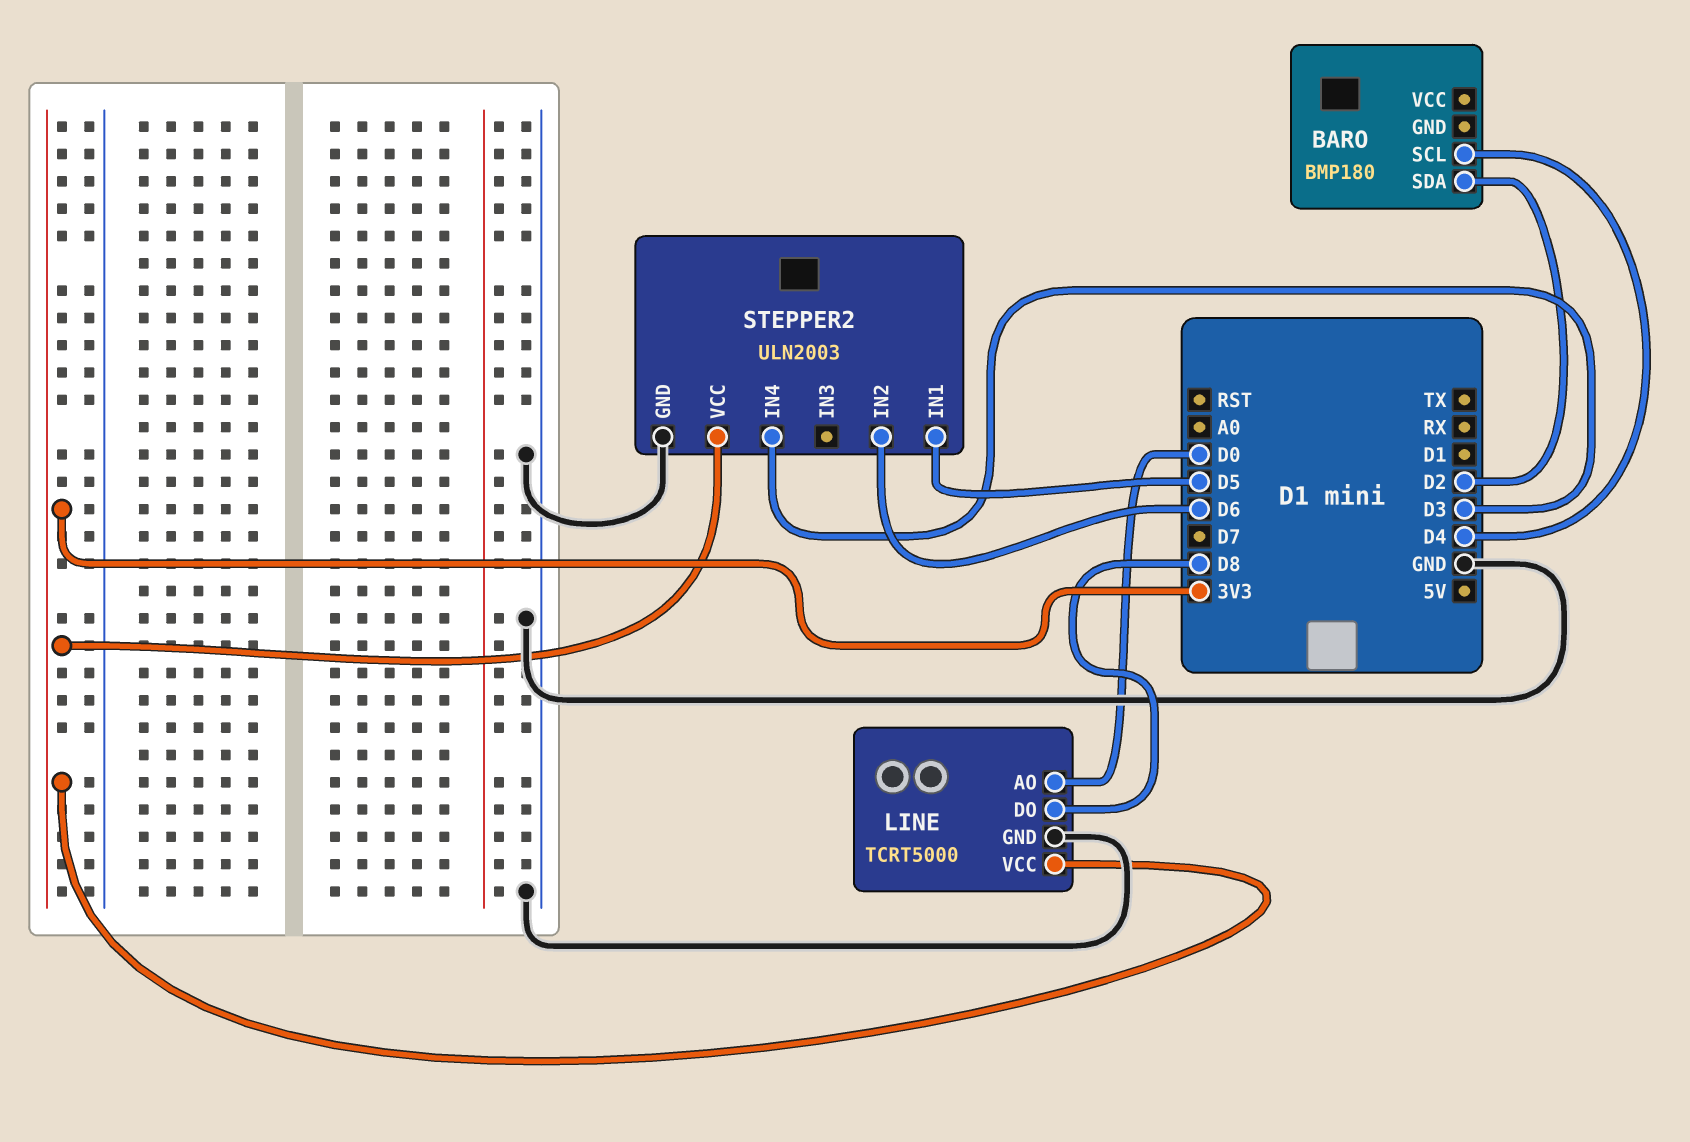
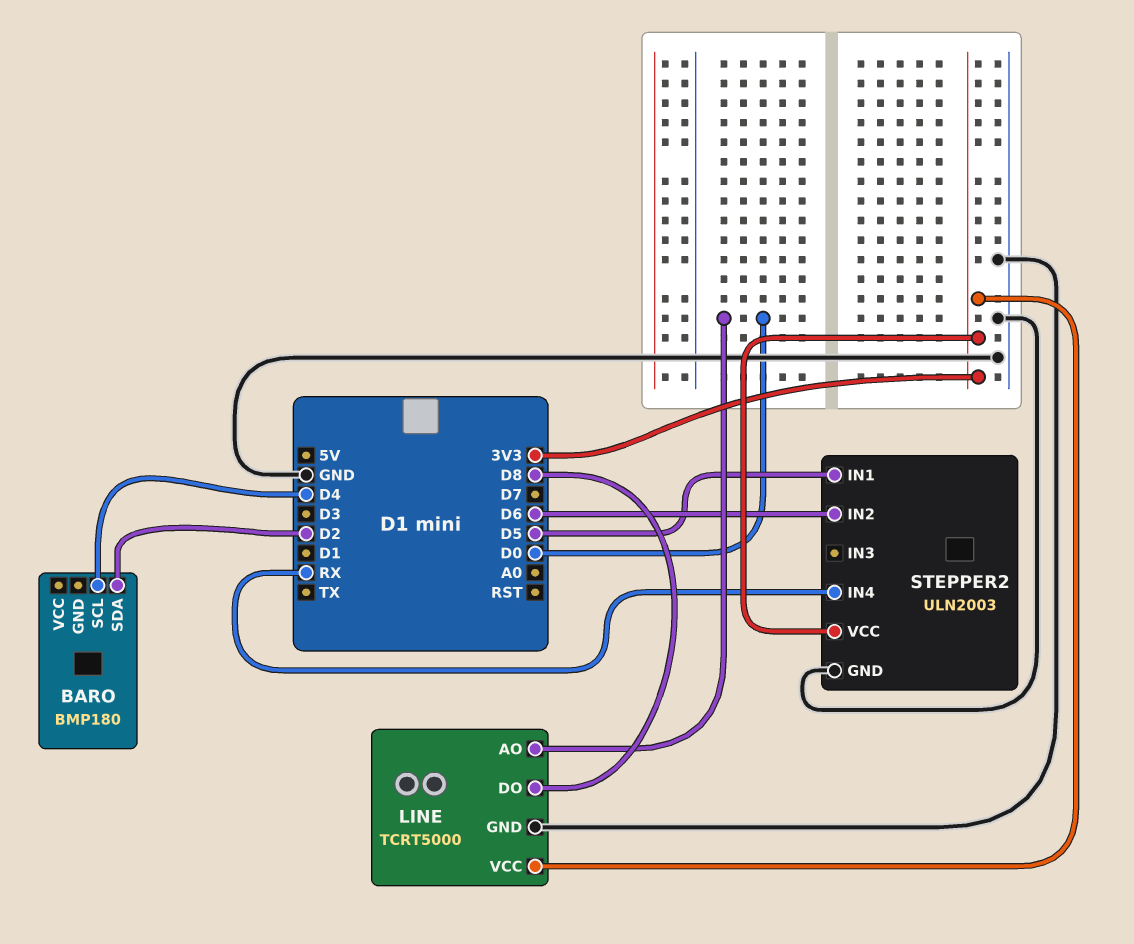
STEPPER2 pin IN4: D3 -> RX

